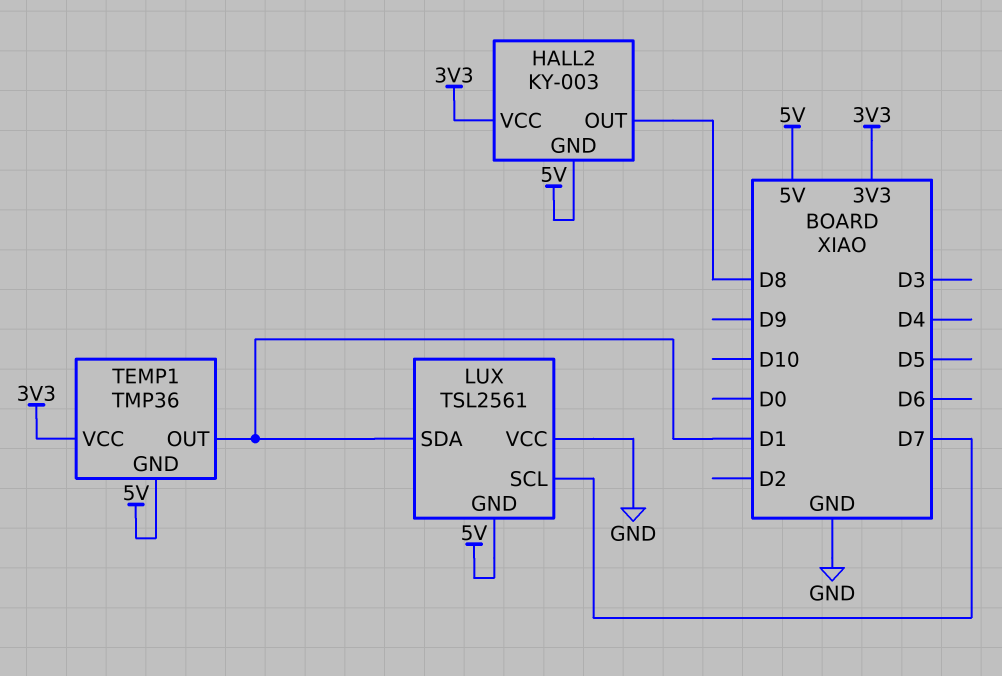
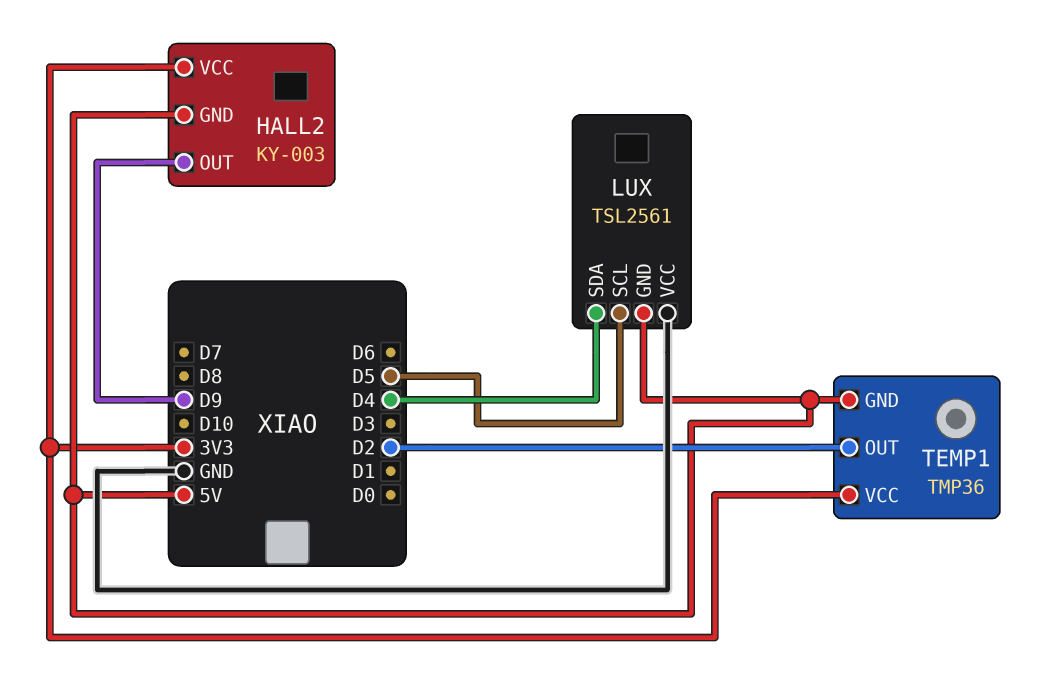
HALL2 pin OUT: D8 -> D9
LUX pin SCL: D7 -> D5
LUX pin SDA: D1 -> D4
TEMP1 pin OUT: D1 -> D2

